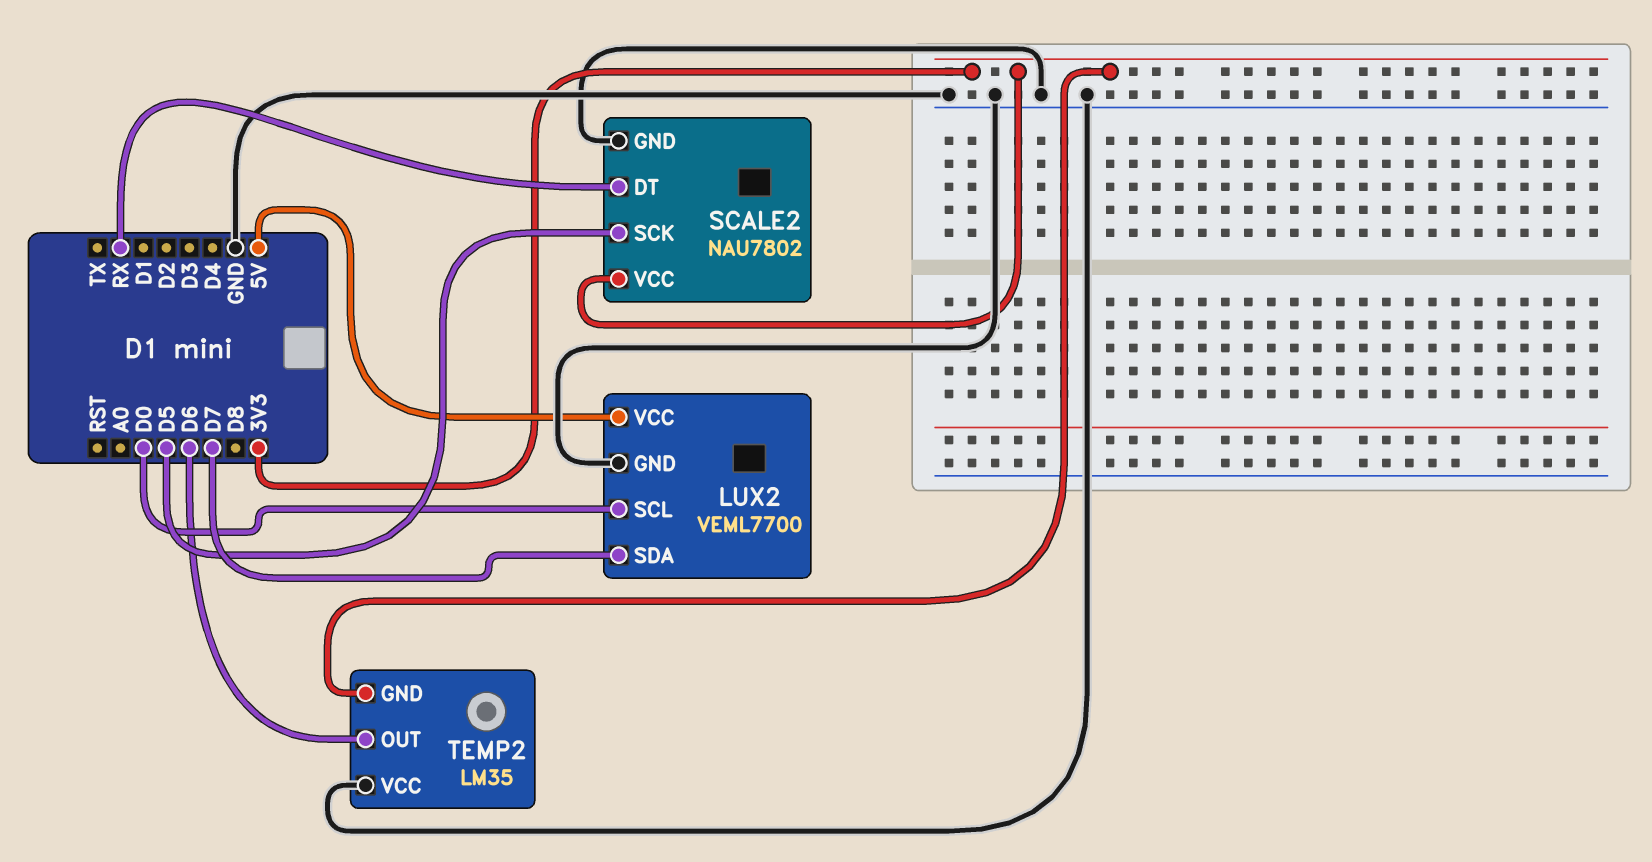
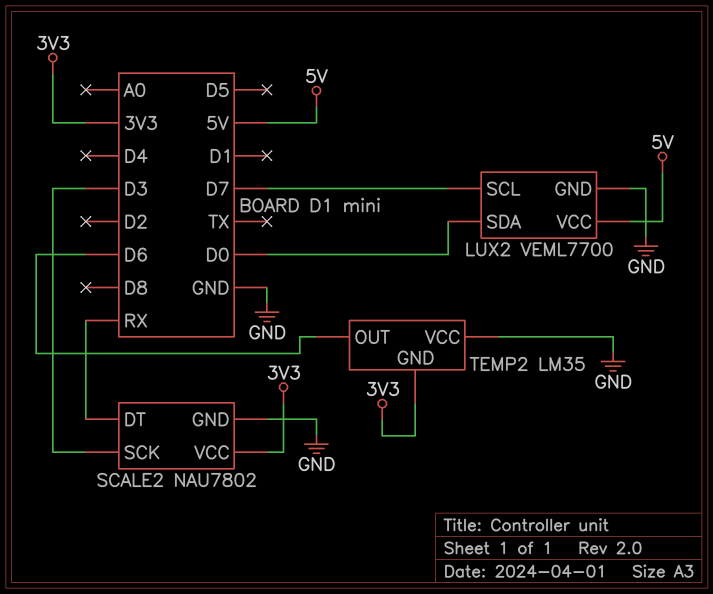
LUX2 pin SCL: D0 -> D7
LUX2 pin SDA: D7 -> D0
SCALE2 pin SCK: D5 -> D3

